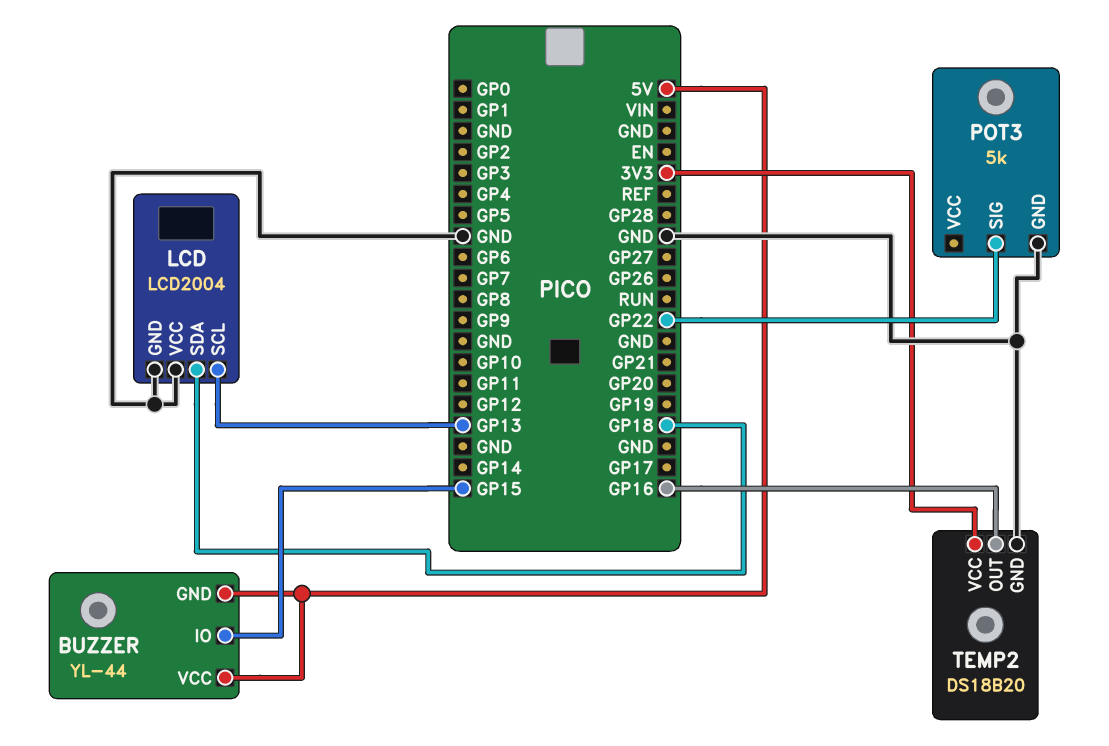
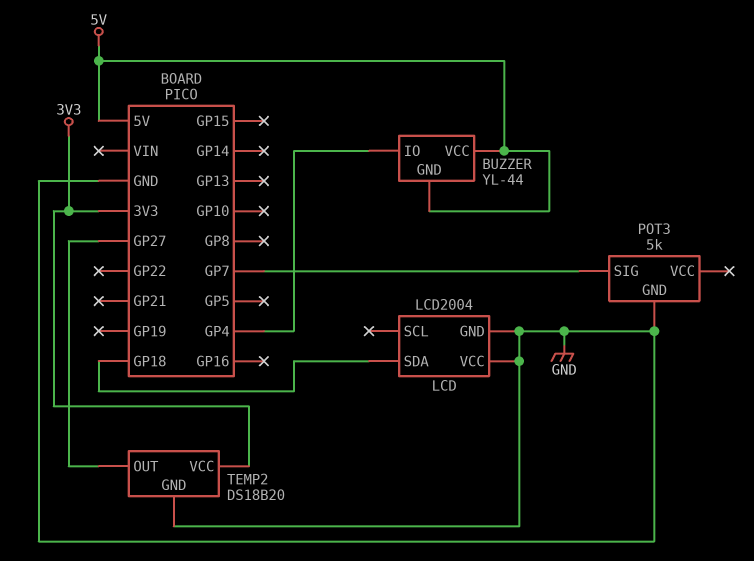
BUZZER pin IO: GP15 -> GP4
LCD pin SCL: GP13 -> none
POT3 pin SIG: GP22 -> GP7
TEMP2 pin OUT: GP16 -> GP27

